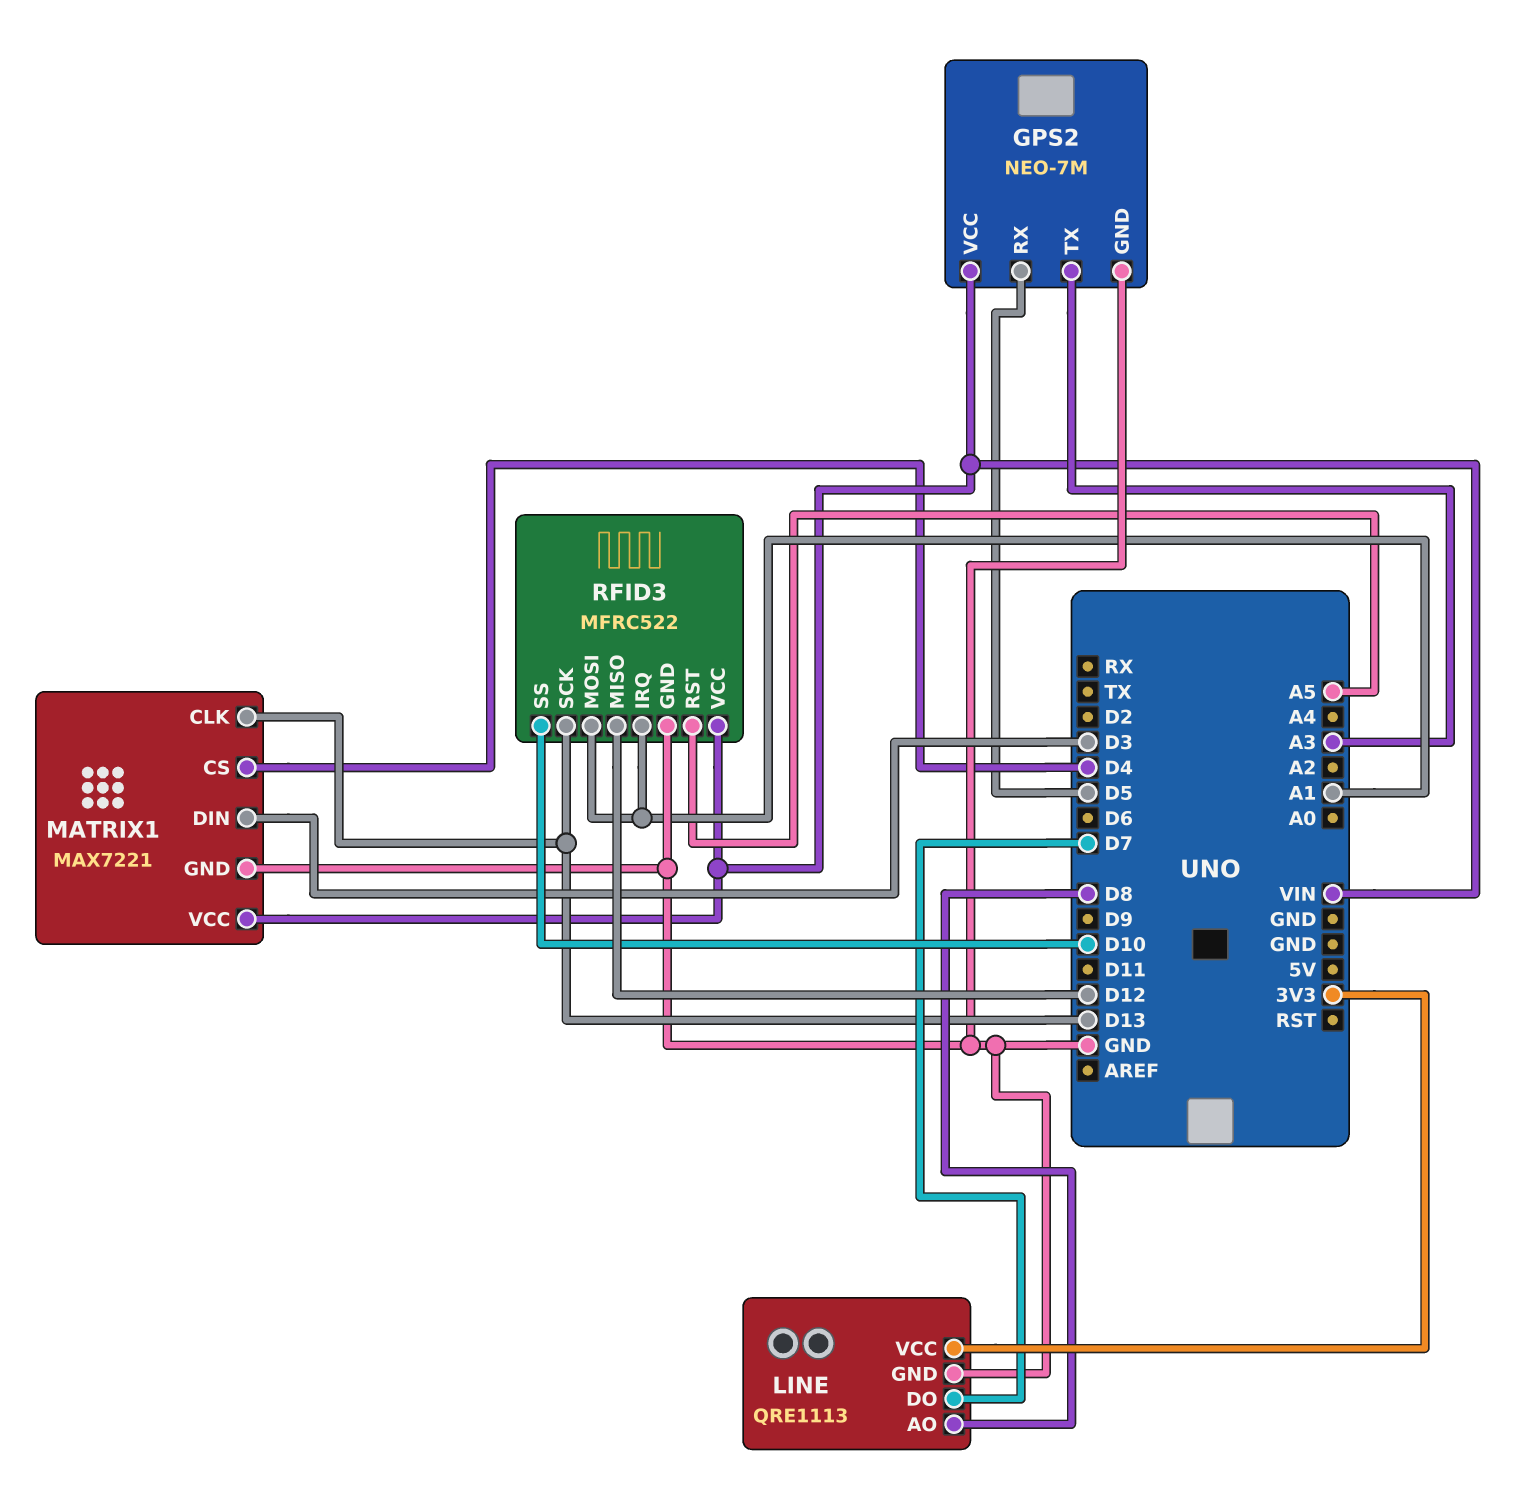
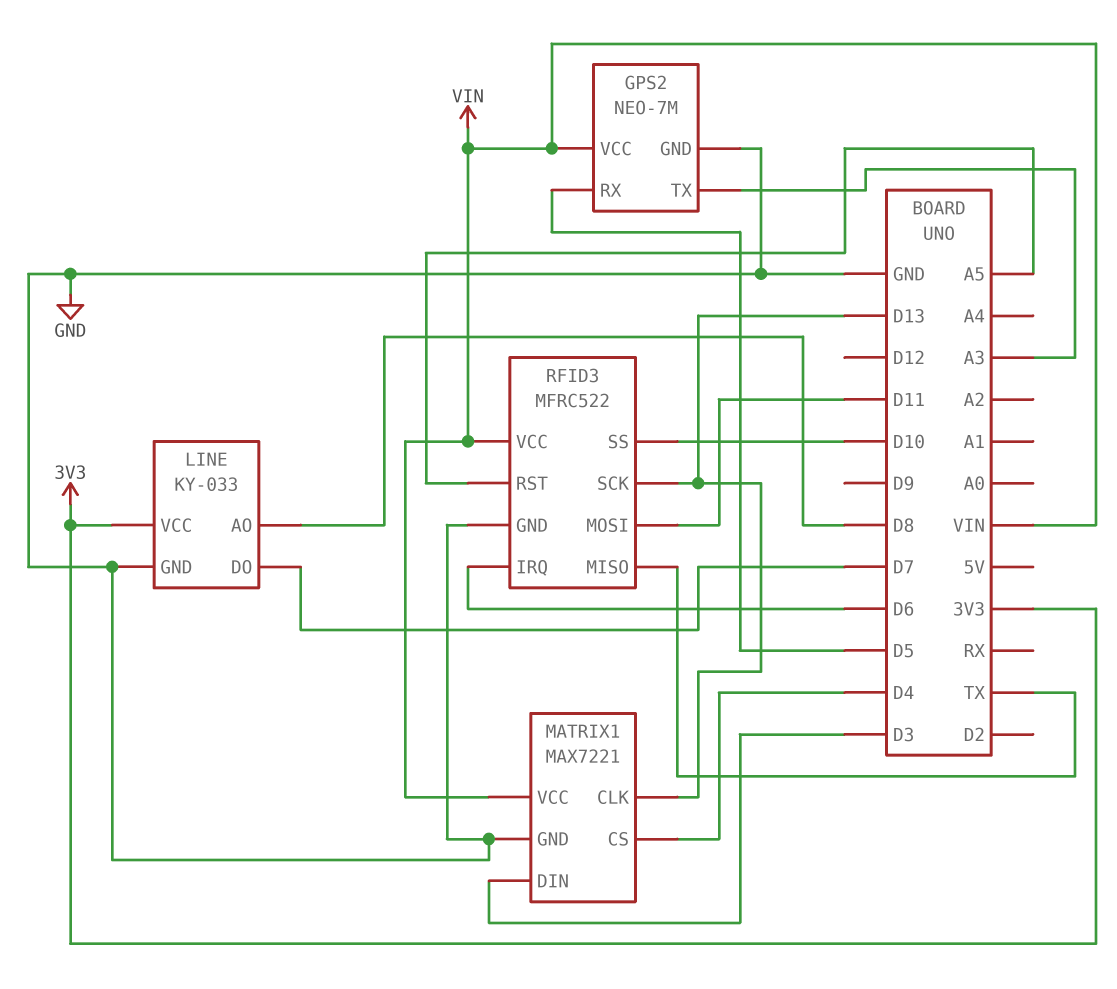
LINE: QRE1113 -> KY-033
RFID3 pin IRQ: A1 -> D6
RFID3 pin MISO: D12 -> TX
RFID3 pin MOSI: A1 -> D11

